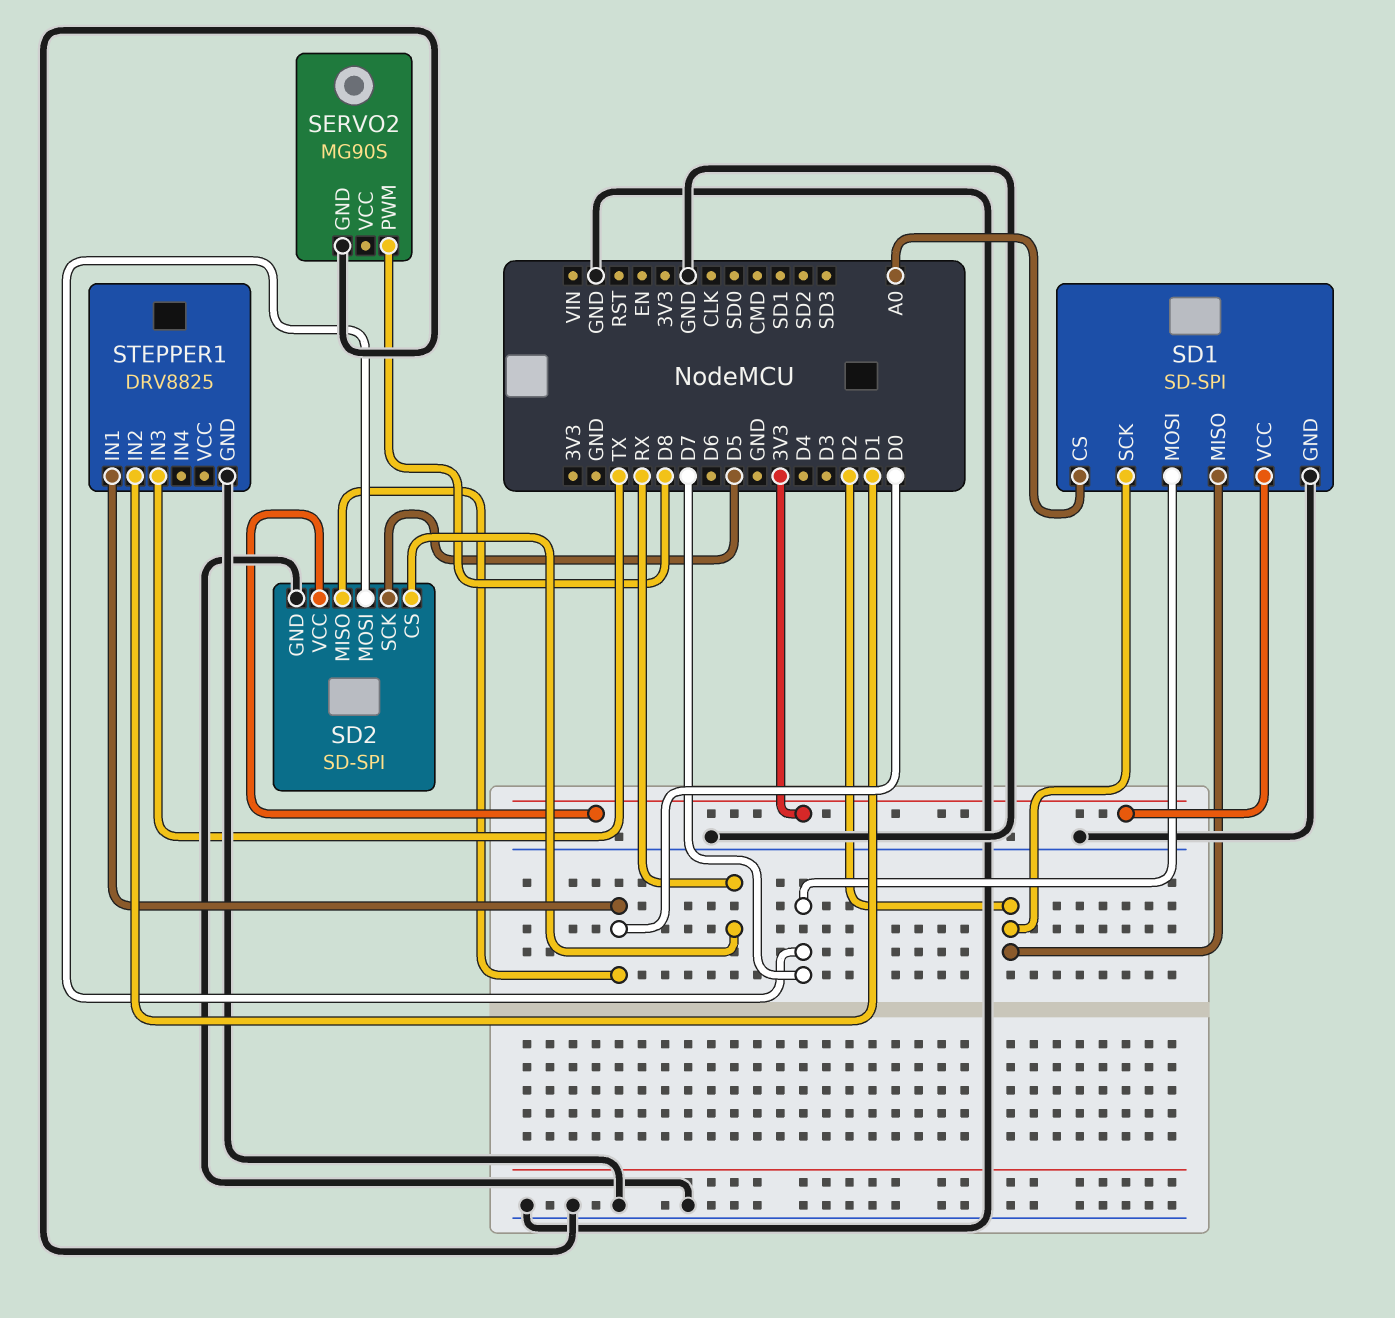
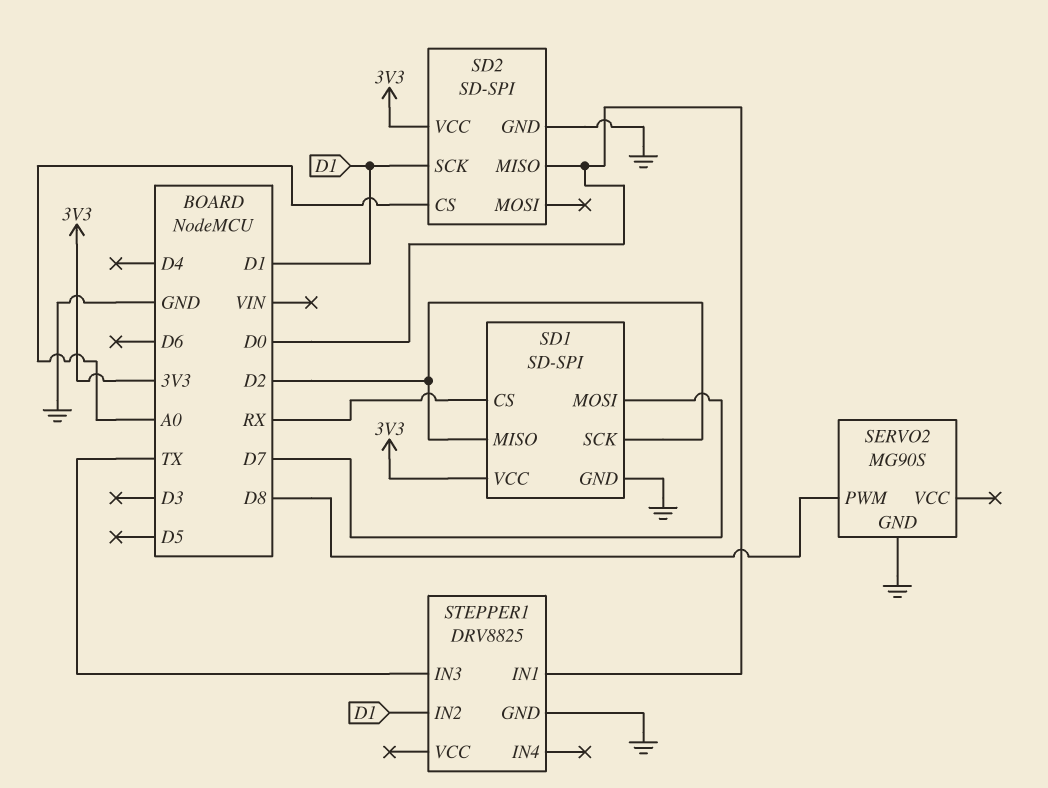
SD1 pin CS: A0 -> RX
SD2 pin CS: RX -> A0
SD2 pin MOSI: D7 -> none
SD2 pin SCK: D5 -> D1

